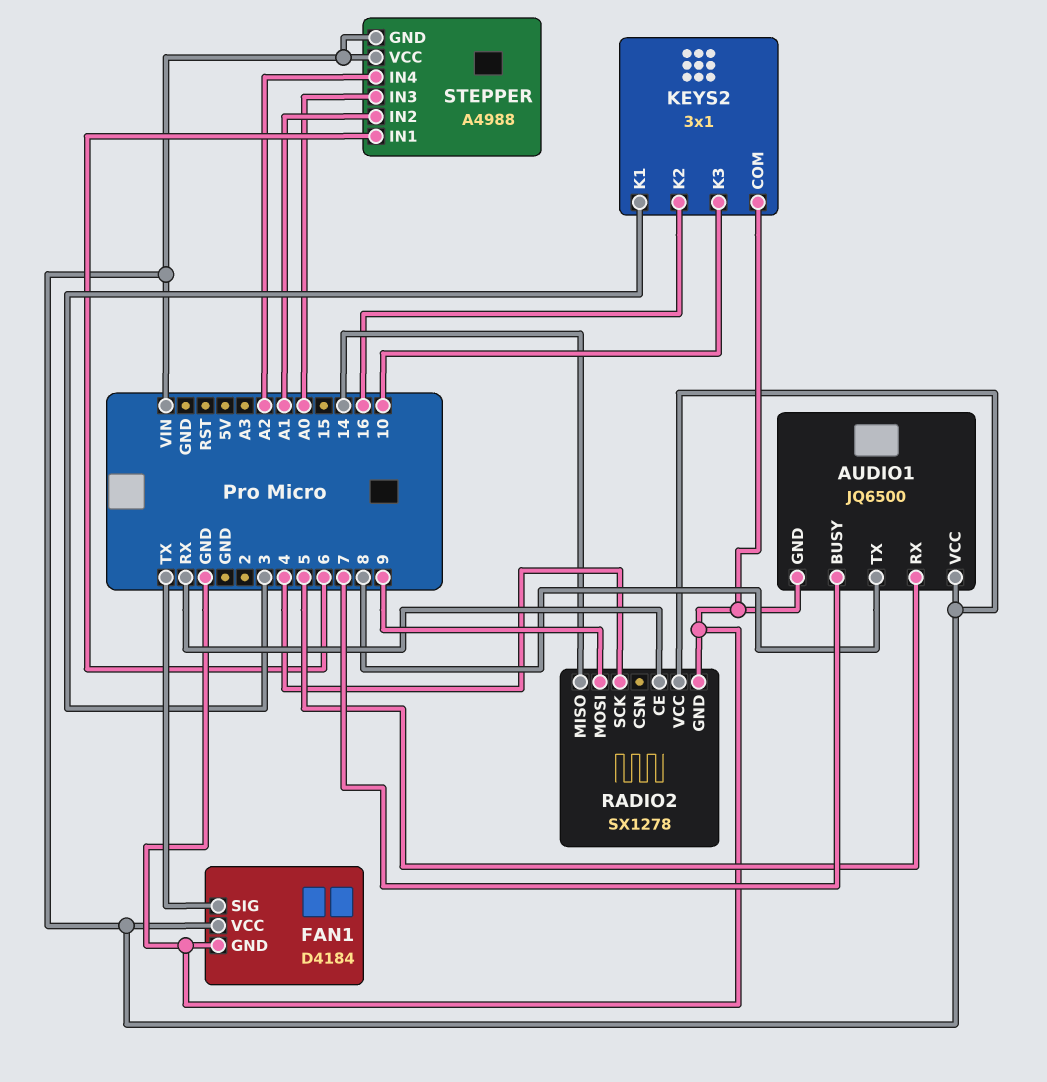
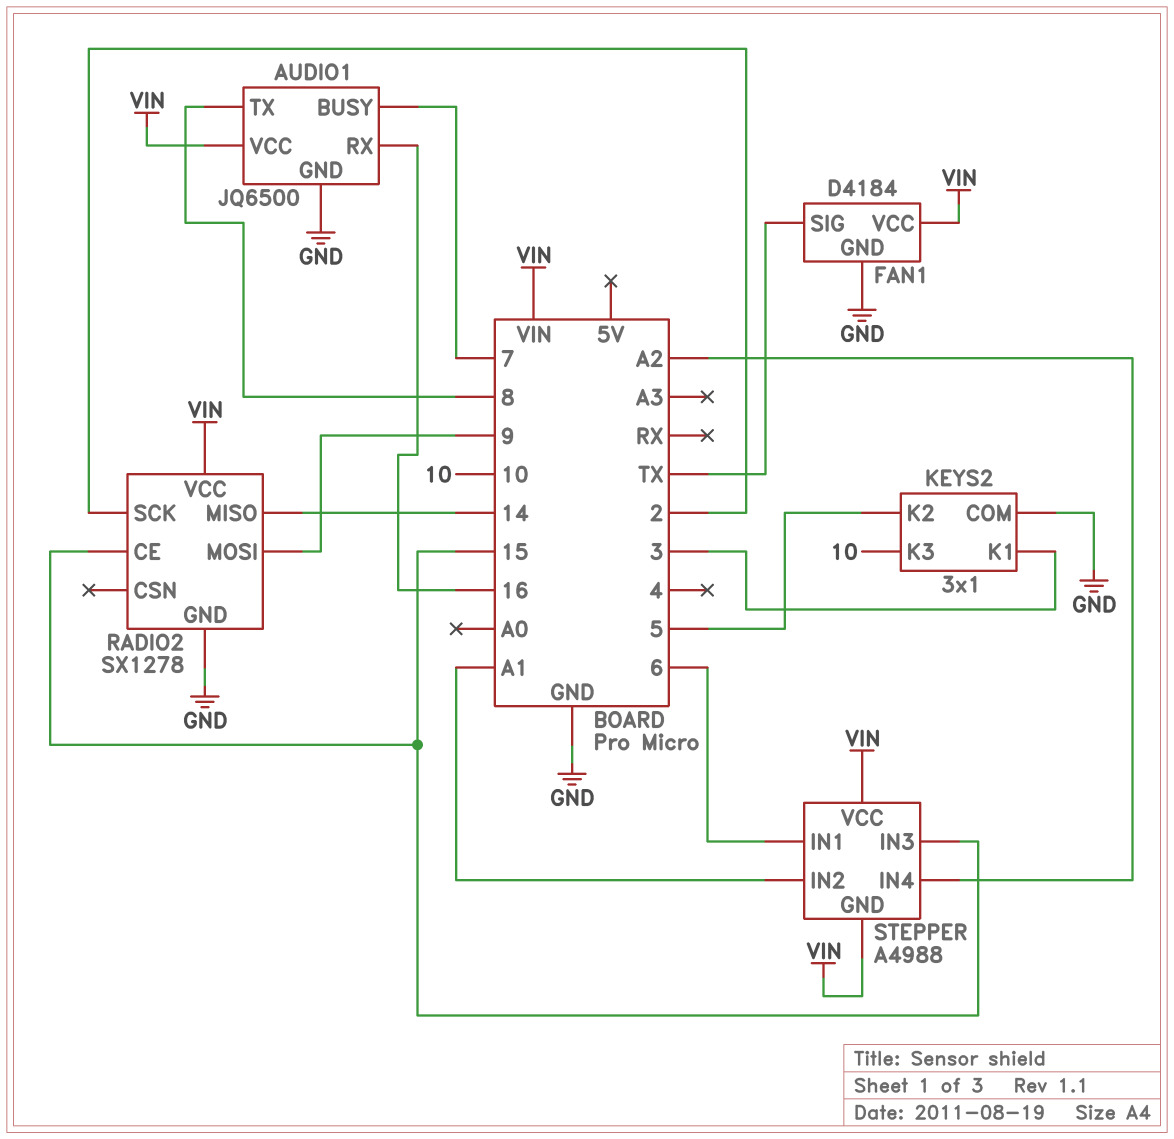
AUDIO1 pin RX: 5 -> 16
KEYS2 pin K2: 16 -> 5
RADIO2 pin CE: RX -> 15
RADIO2 pin SCK: 4 -> 2
STEPPER pin IN3: A0 -> 15

